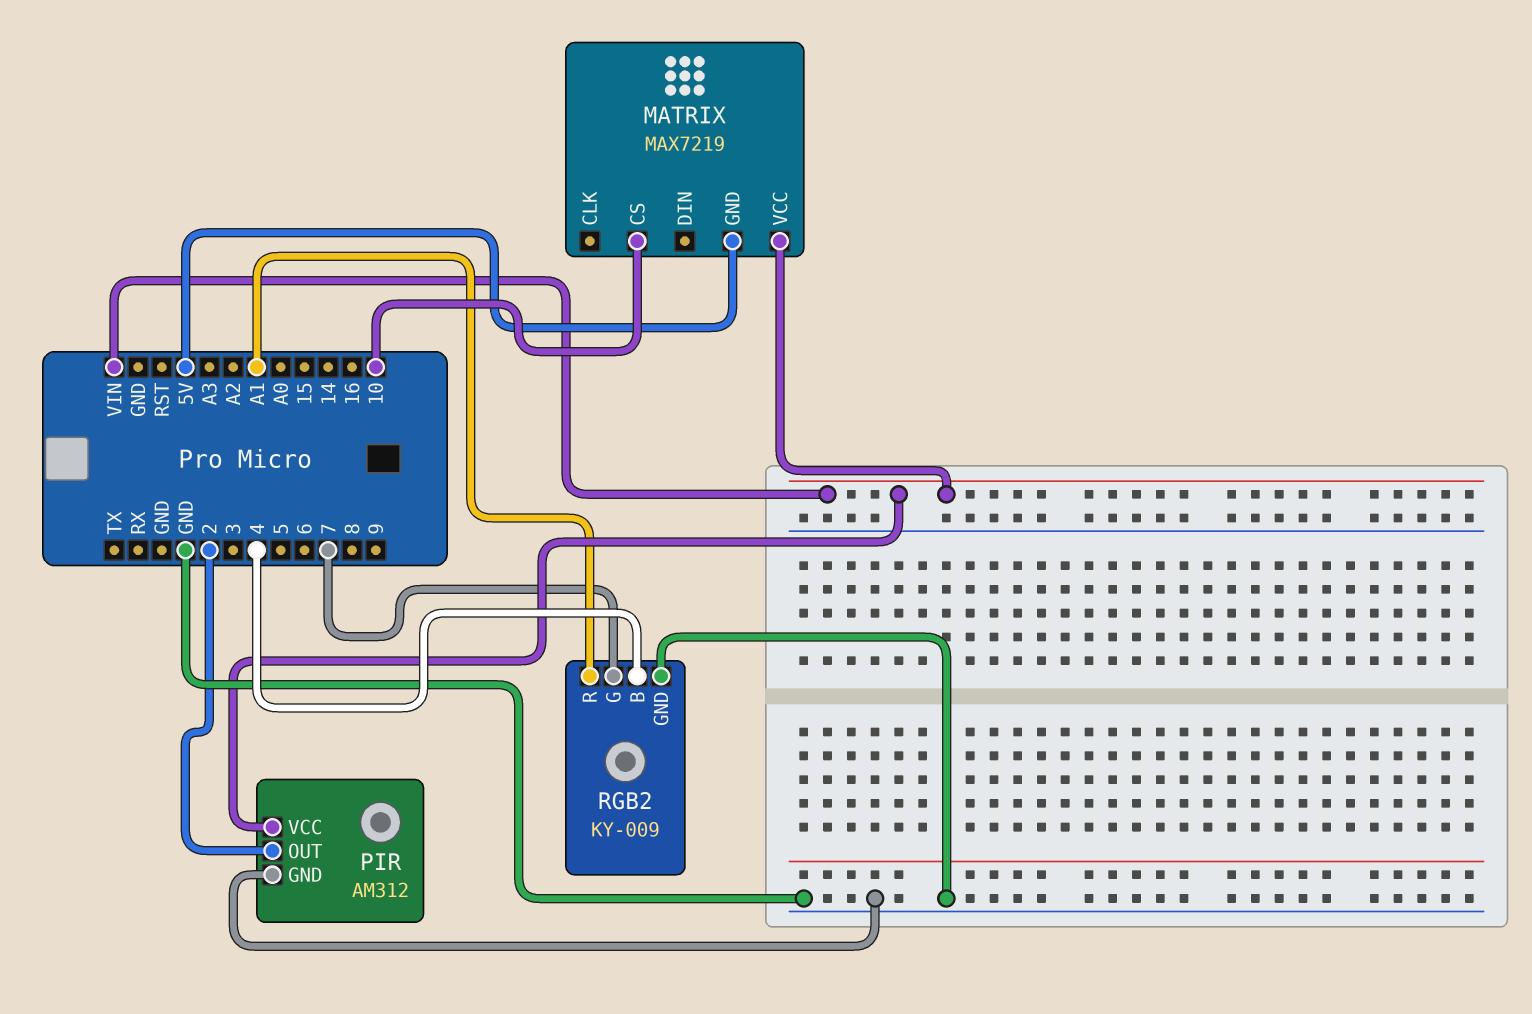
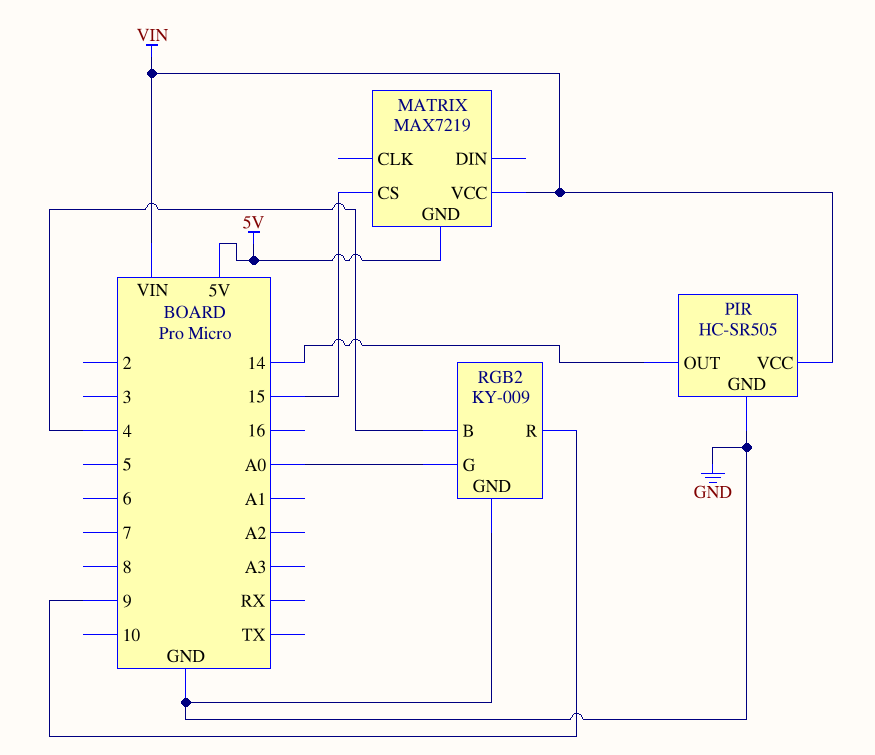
MATRIX pin CS: 10 -> 15
PIR: AM312 -> HC-SR505
PIR pin OUT: 2 -> 14
RGB2 pin G: 7 -> A0
RGB2 pin R: A1 -> 9

